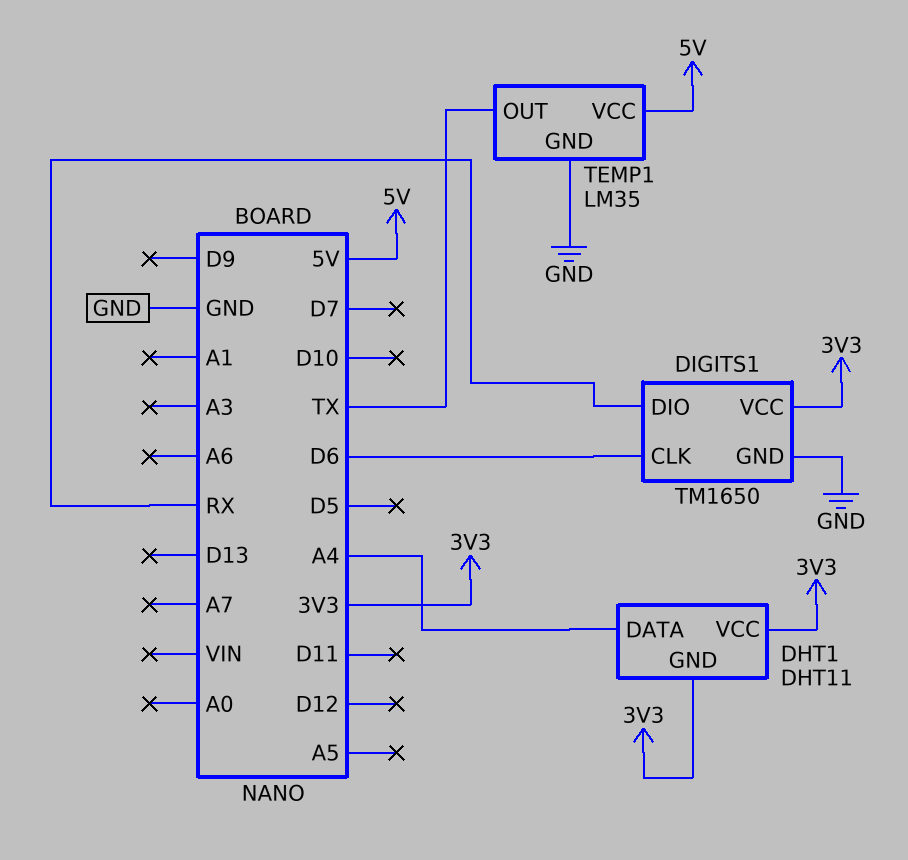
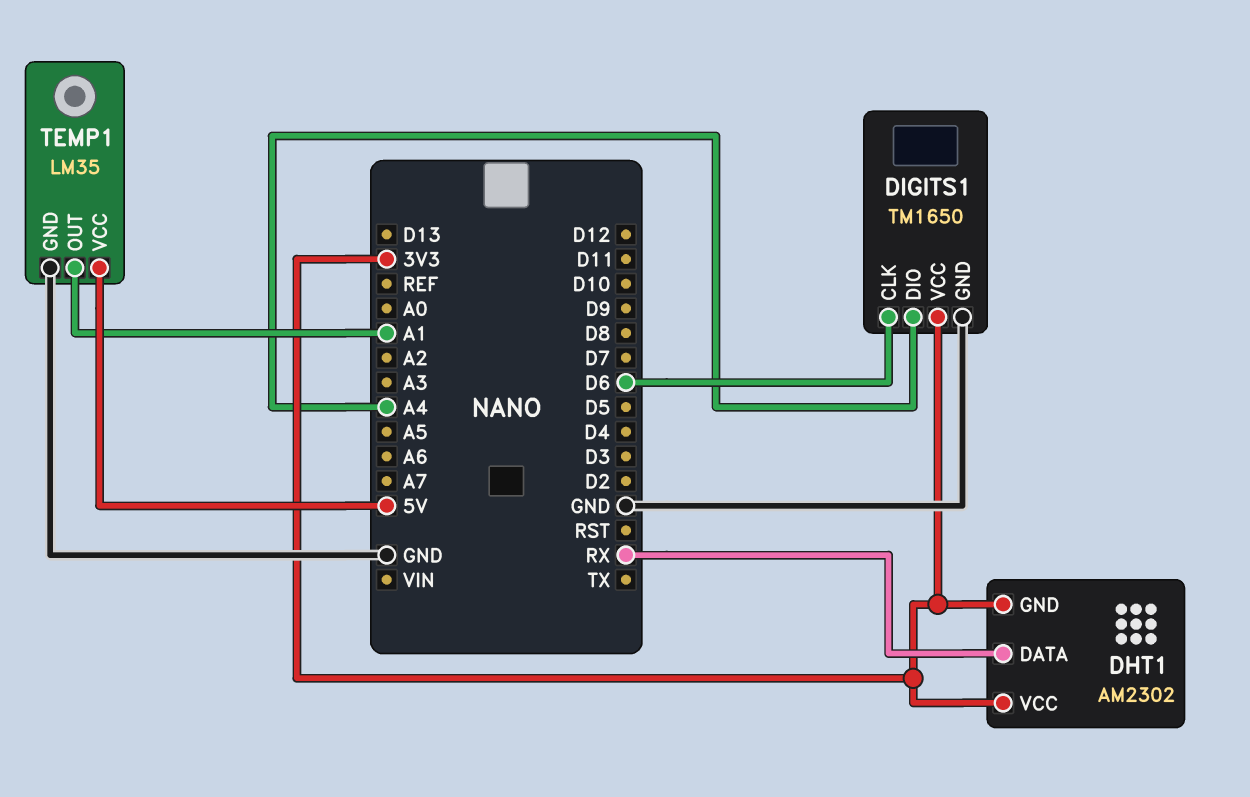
DHT1: DHT11 -> AM2302
DHT1 pin DATA: A4 -> RX
DIGITS1 pin DIO: RX -> A4
TEMP1 pin OUT: TX -> A1

